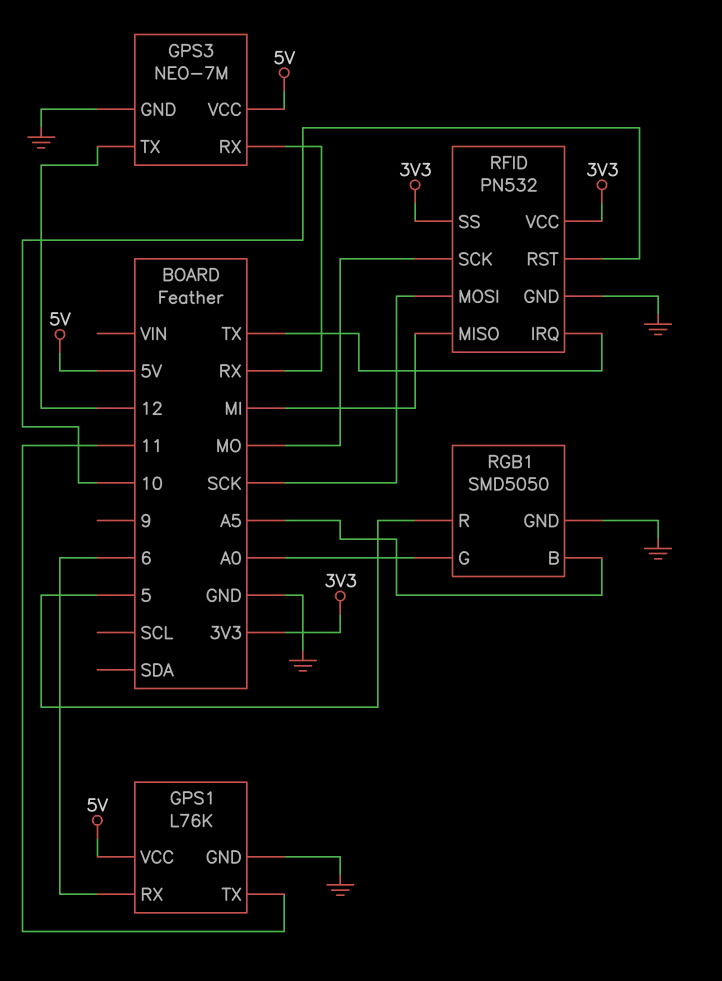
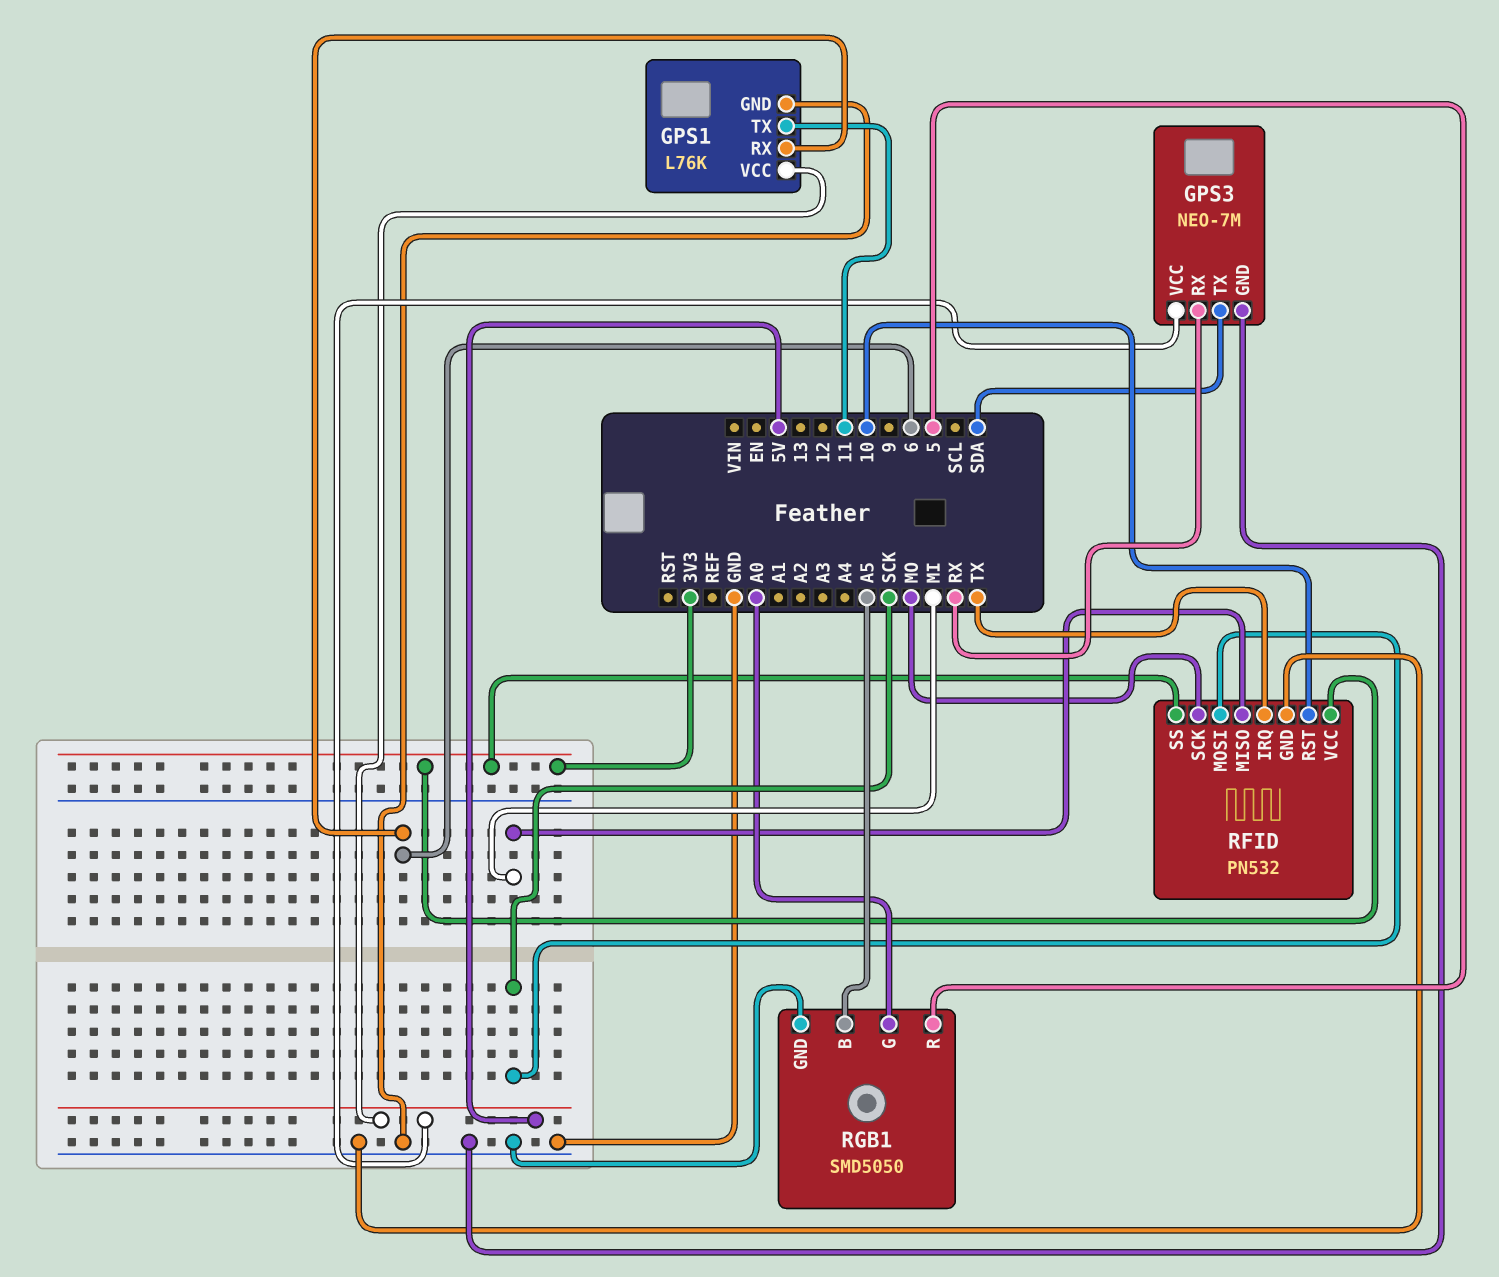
GPS3 pin TX: 12 -> SDA

